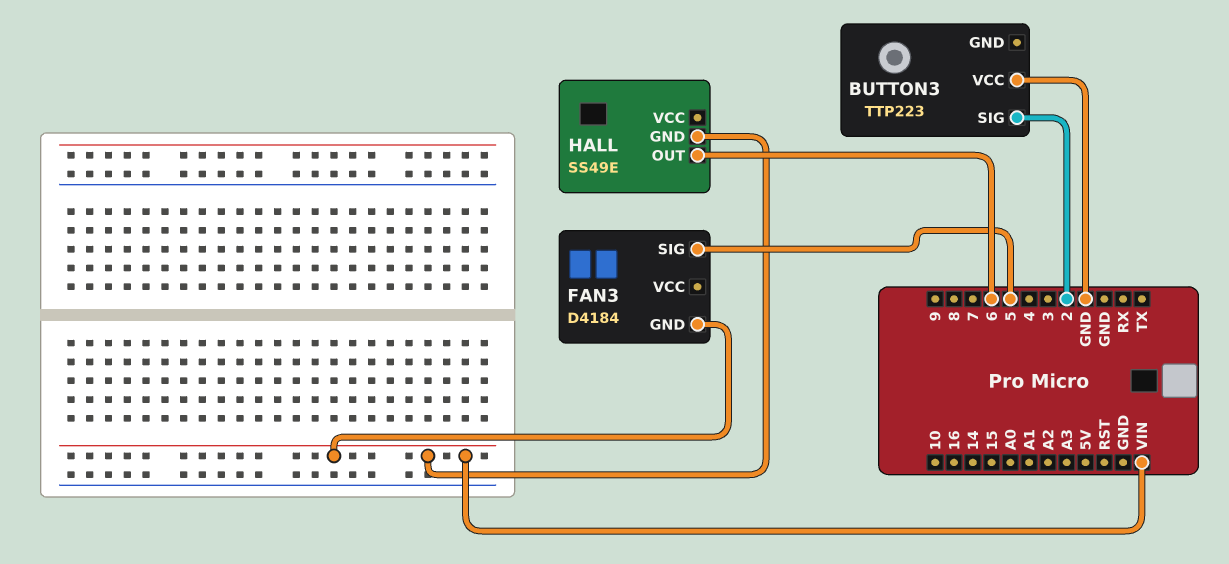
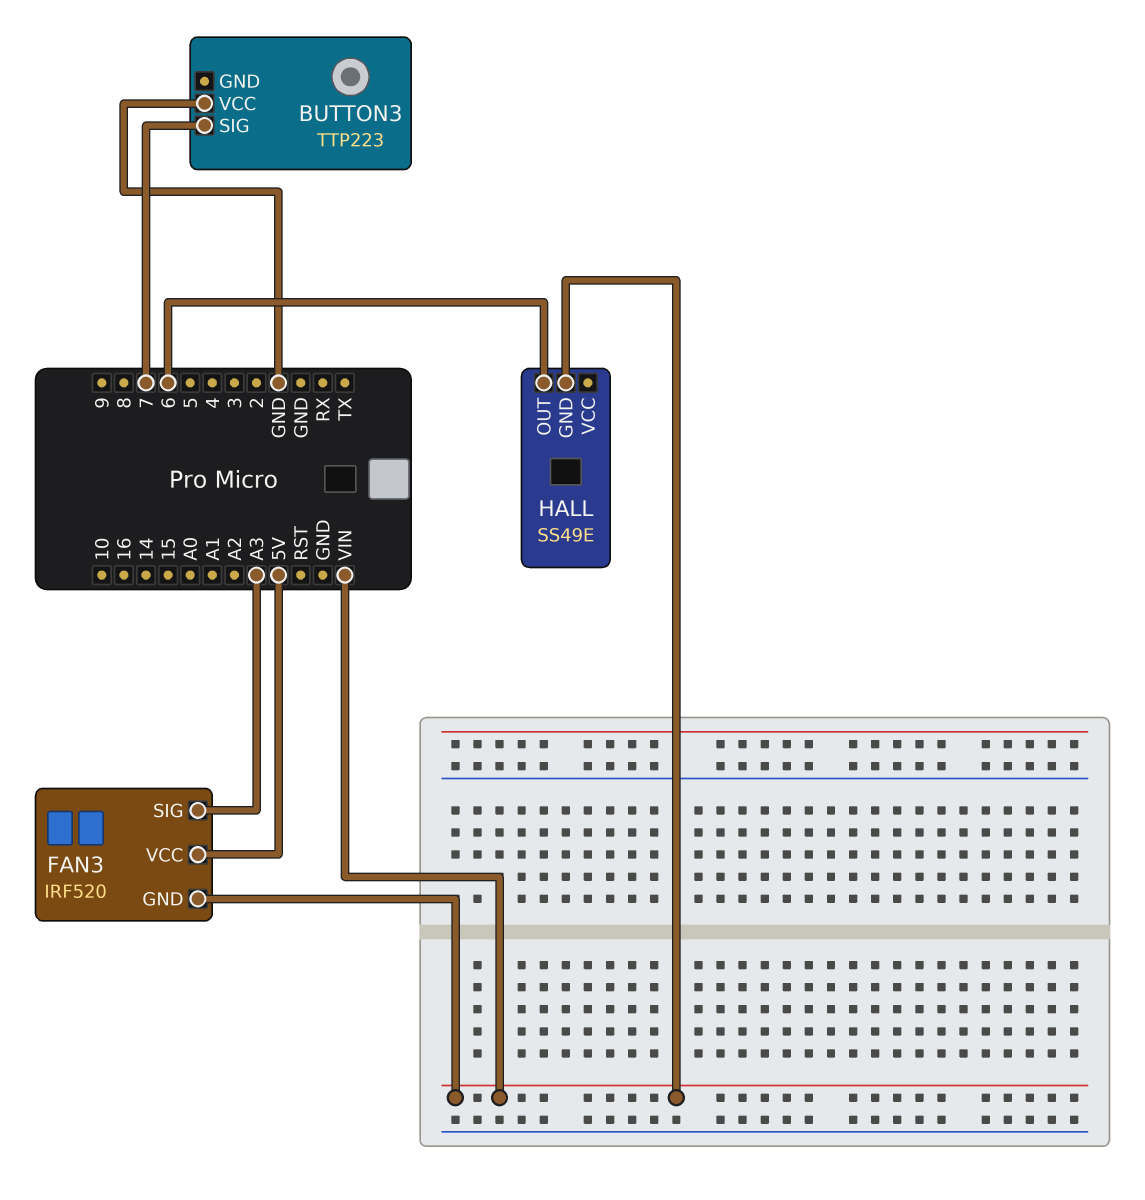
BUTTON3 pin SIG: 2 -> 7
FAN3: D4184 -> IRF520
FAN3 pin SIG: 5 -> A3
FAN3 pin VCC: none -> 5V

